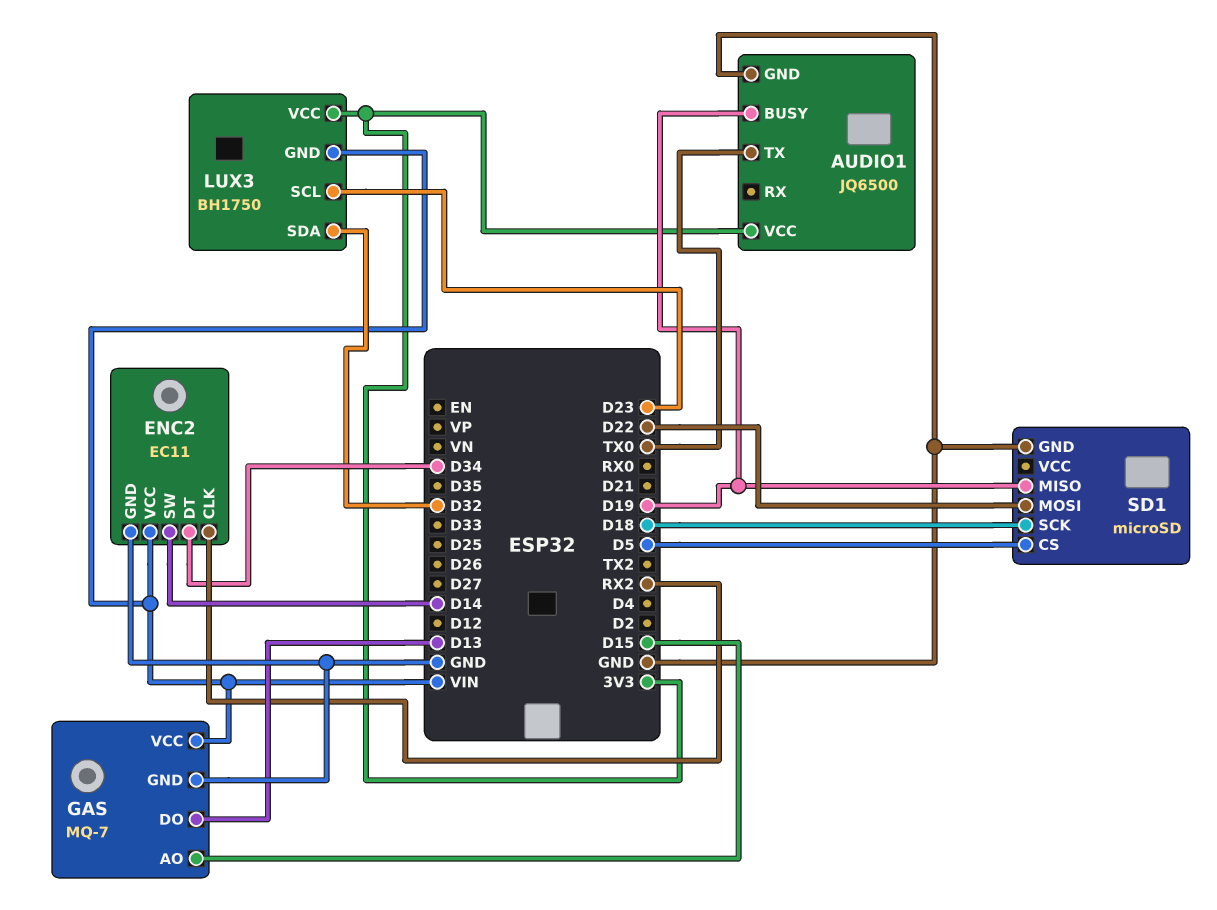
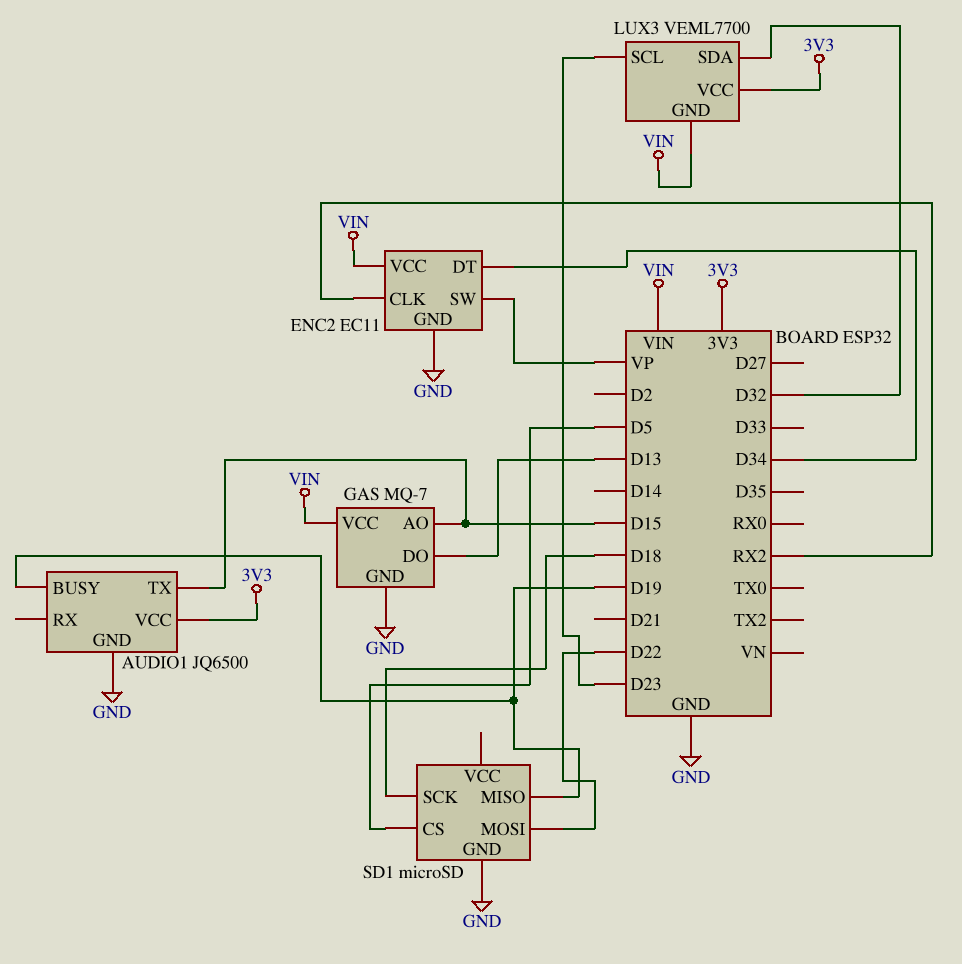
AUDIO1 pin TX: TX0 -> D15
ENC2 pin SW: D14 -> VP
LUX3: BH1750 -> VEML7700

